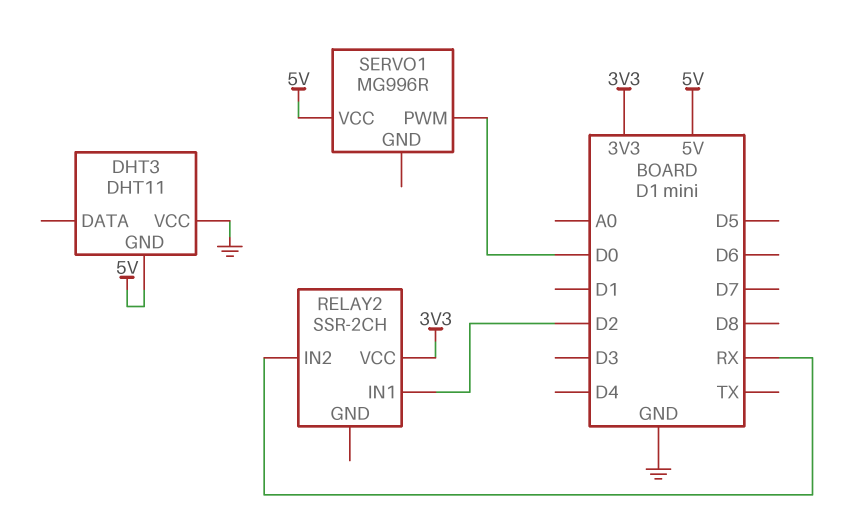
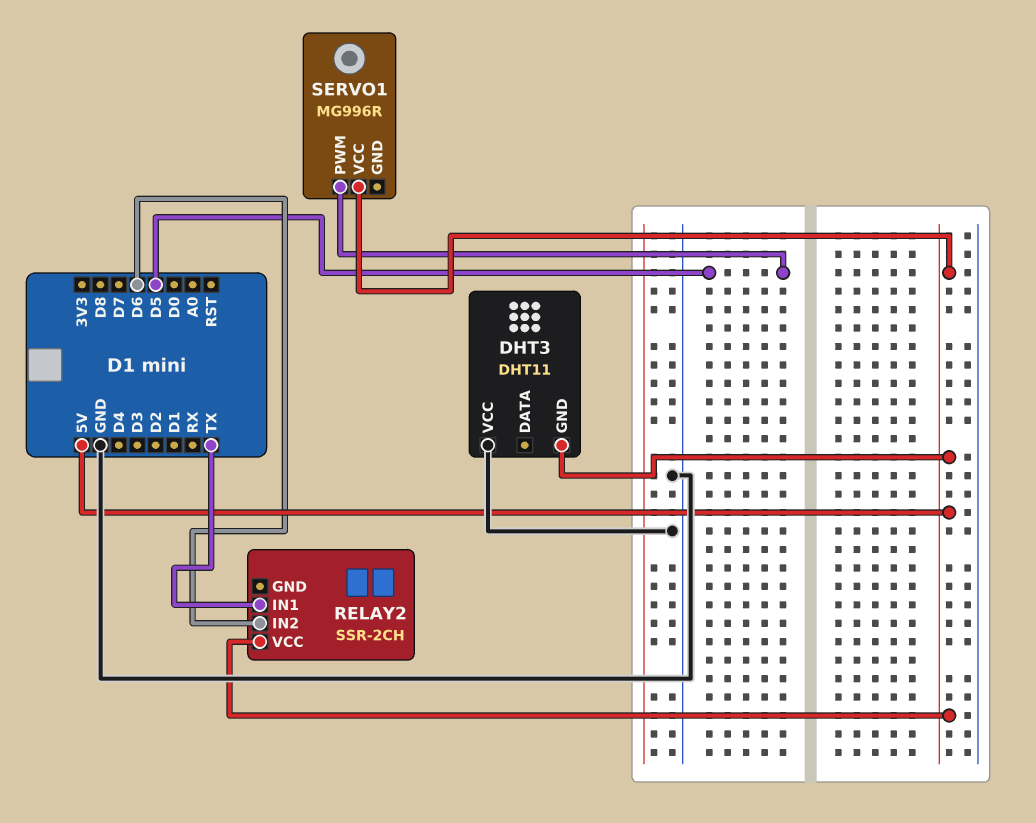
RELAY2 pin IN1: D2 -> TX
RELAY2 pin IN2: RX -> D6
RELAY2 pin VCC: 3V3 -> 5V
SERVO1 pin PWM: D0 -> D5

